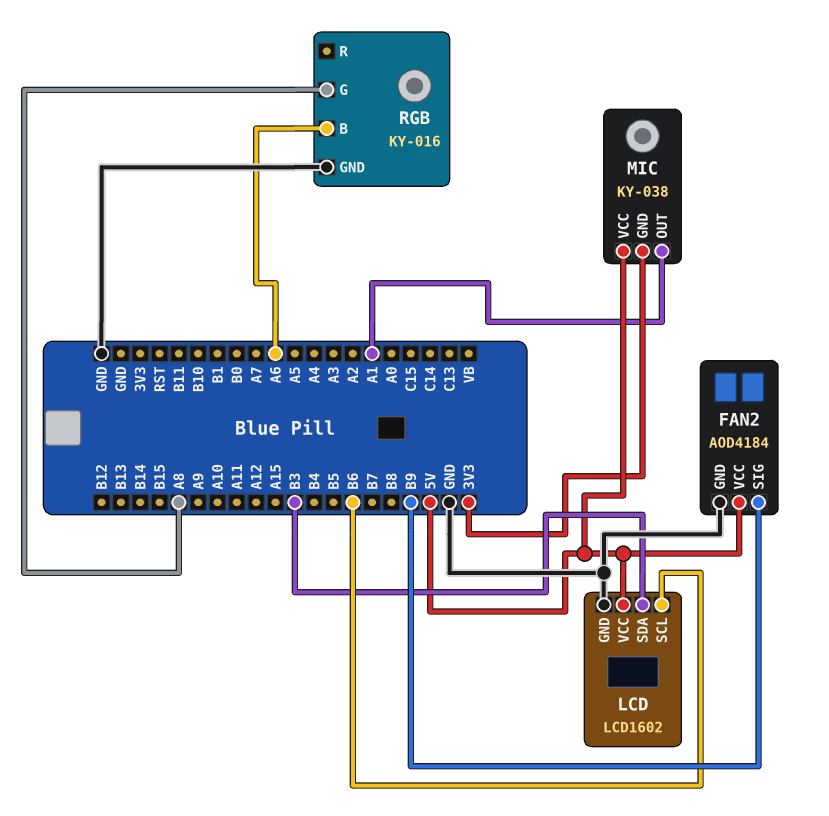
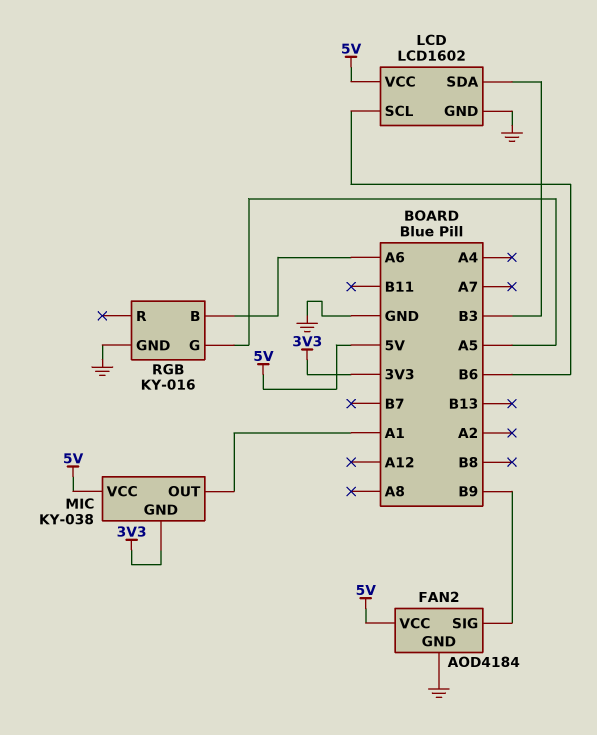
RGB pin G: A8 -> A5

